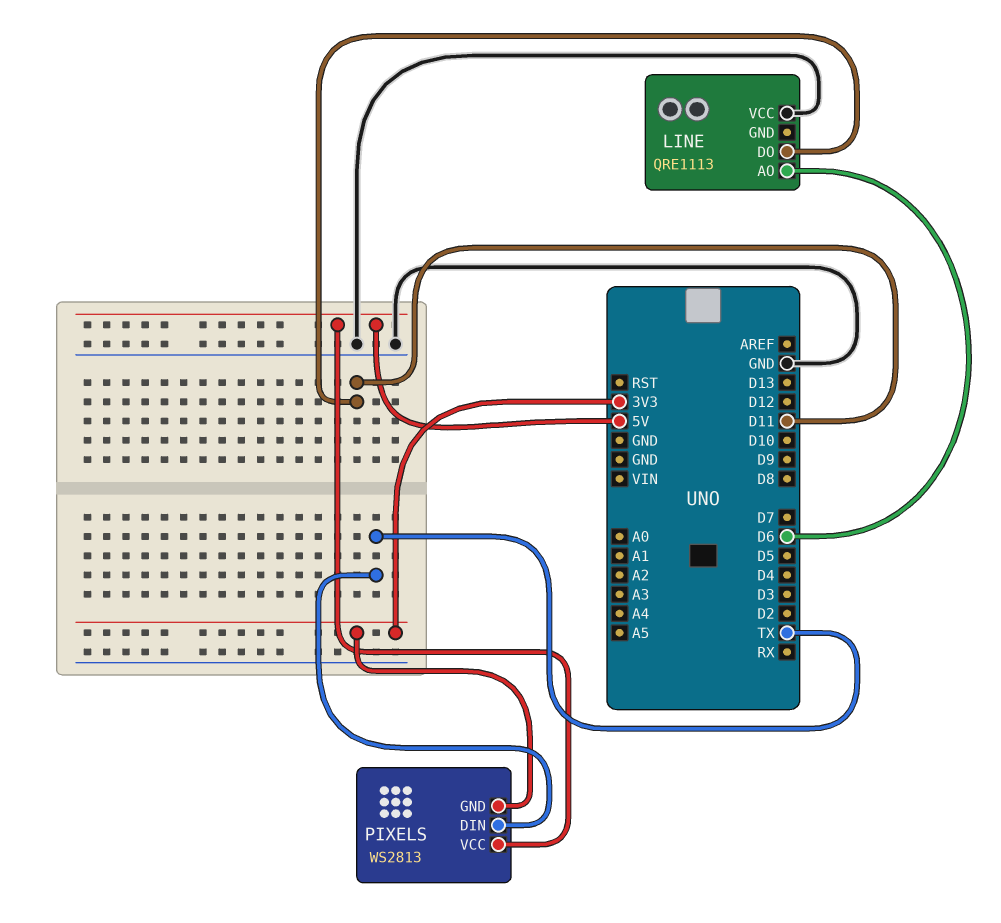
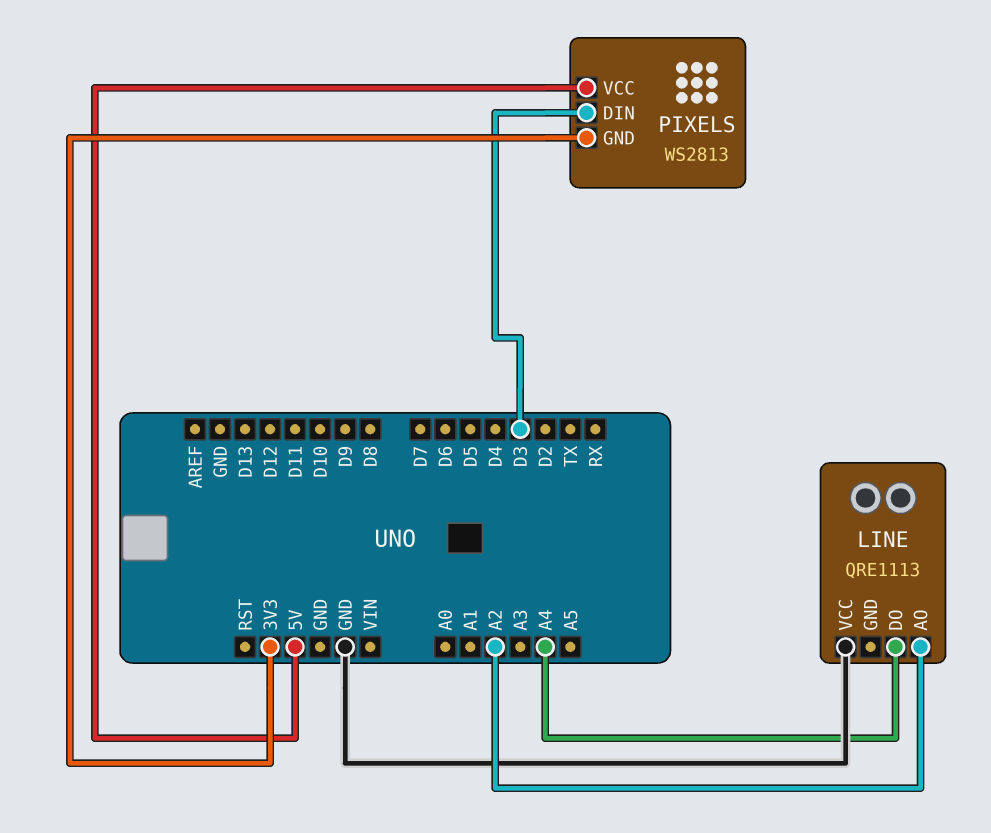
LINE pin AO: D6 -> A2
LINE pin DO: D11 -> A4
PIXELS pin DIN: TX -> D3

